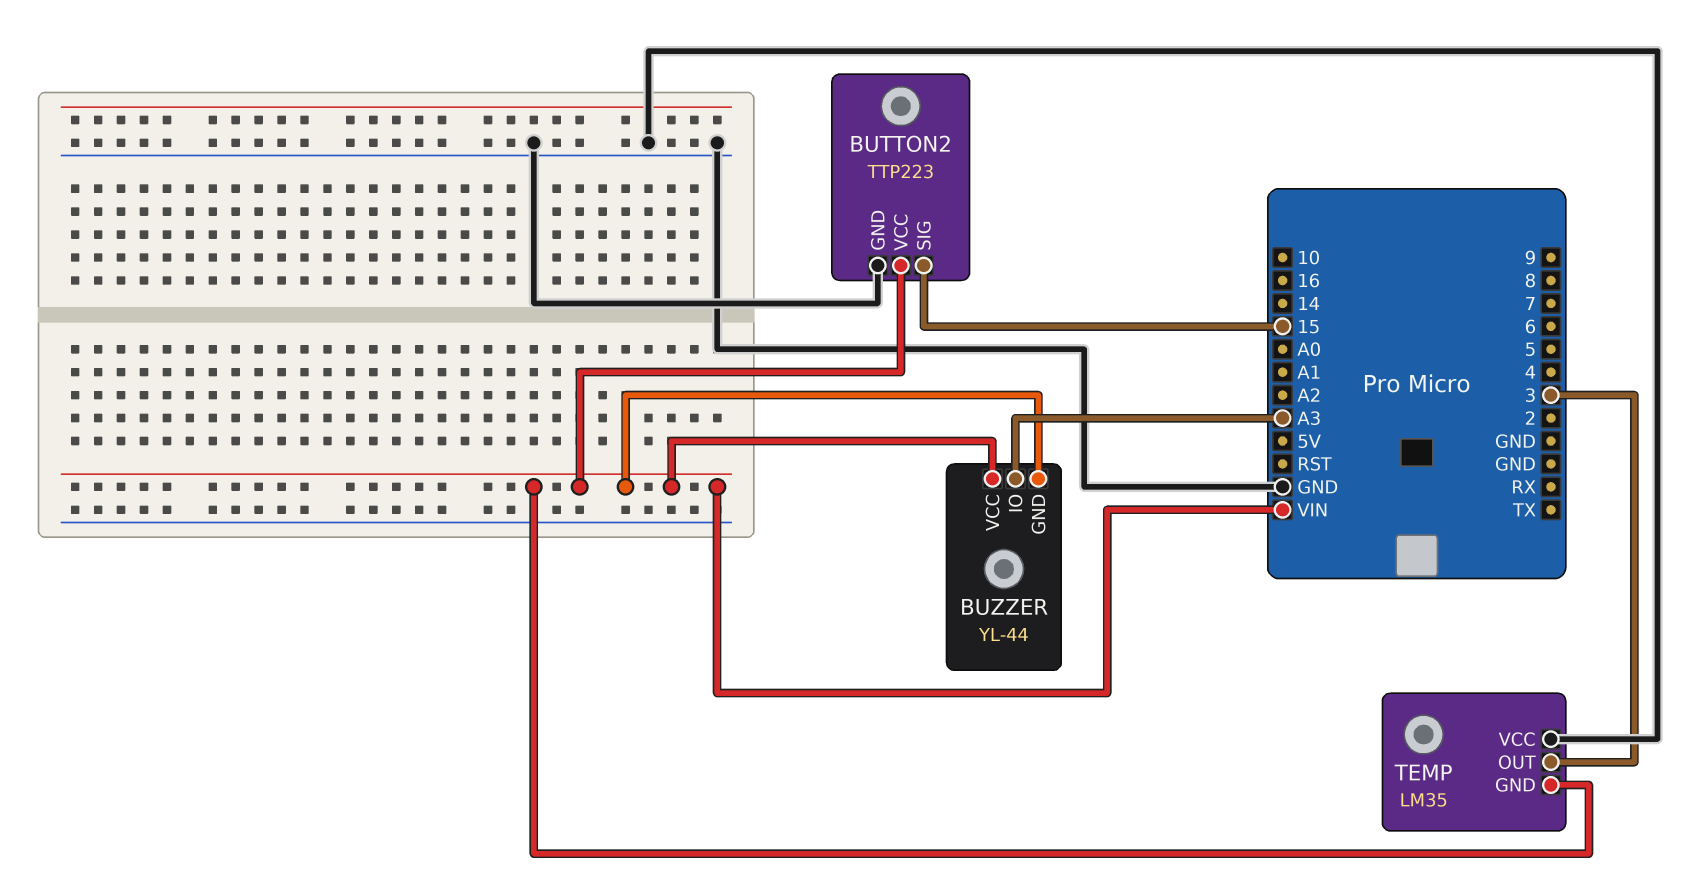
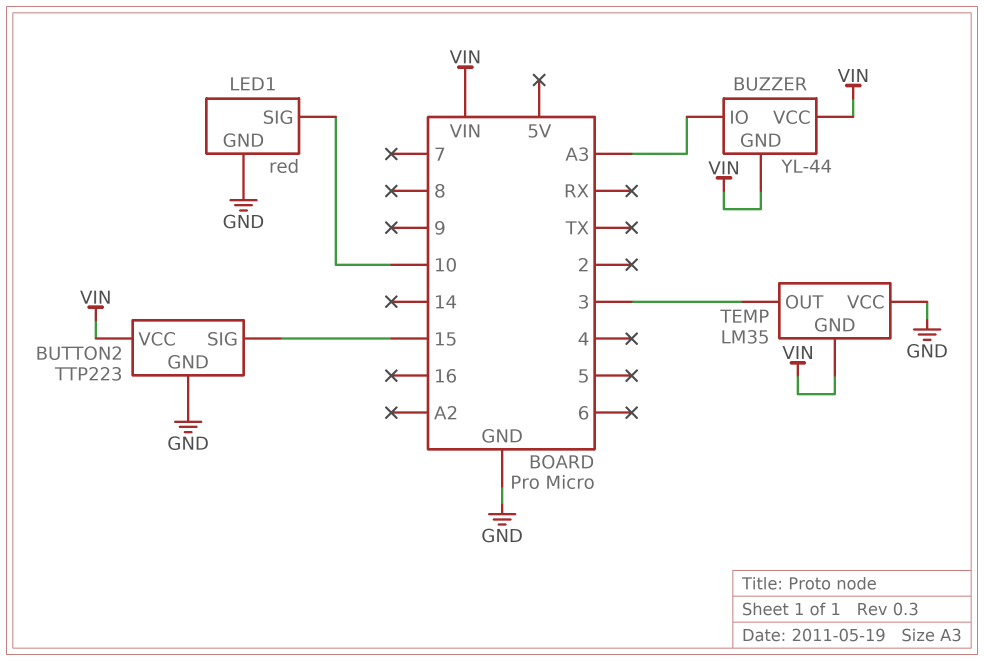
LED1: none -> red
LED1 pin GND: none -> GND
LED1 pin SIG: none -> 10

